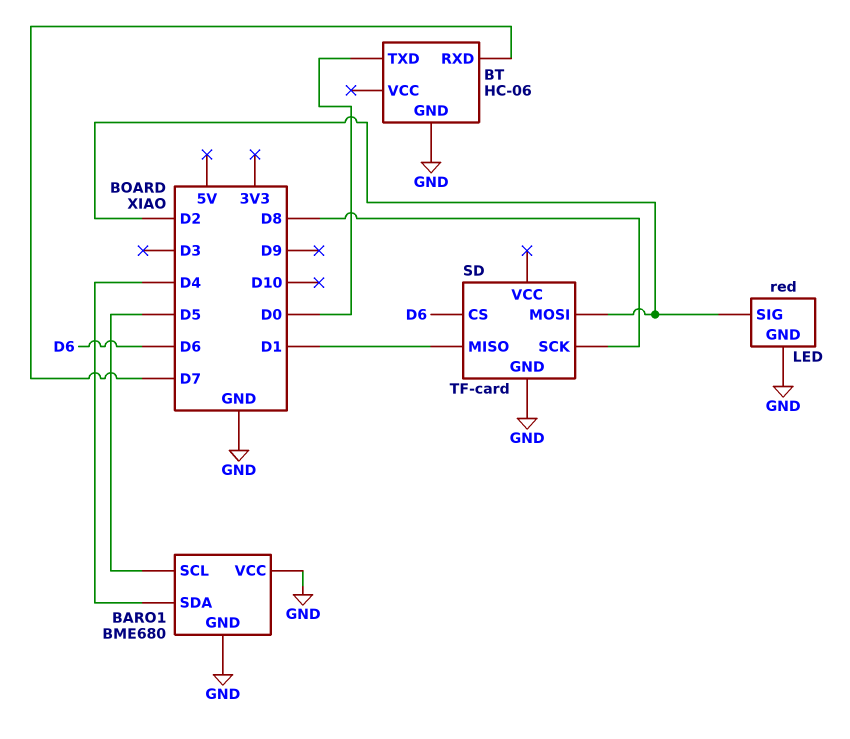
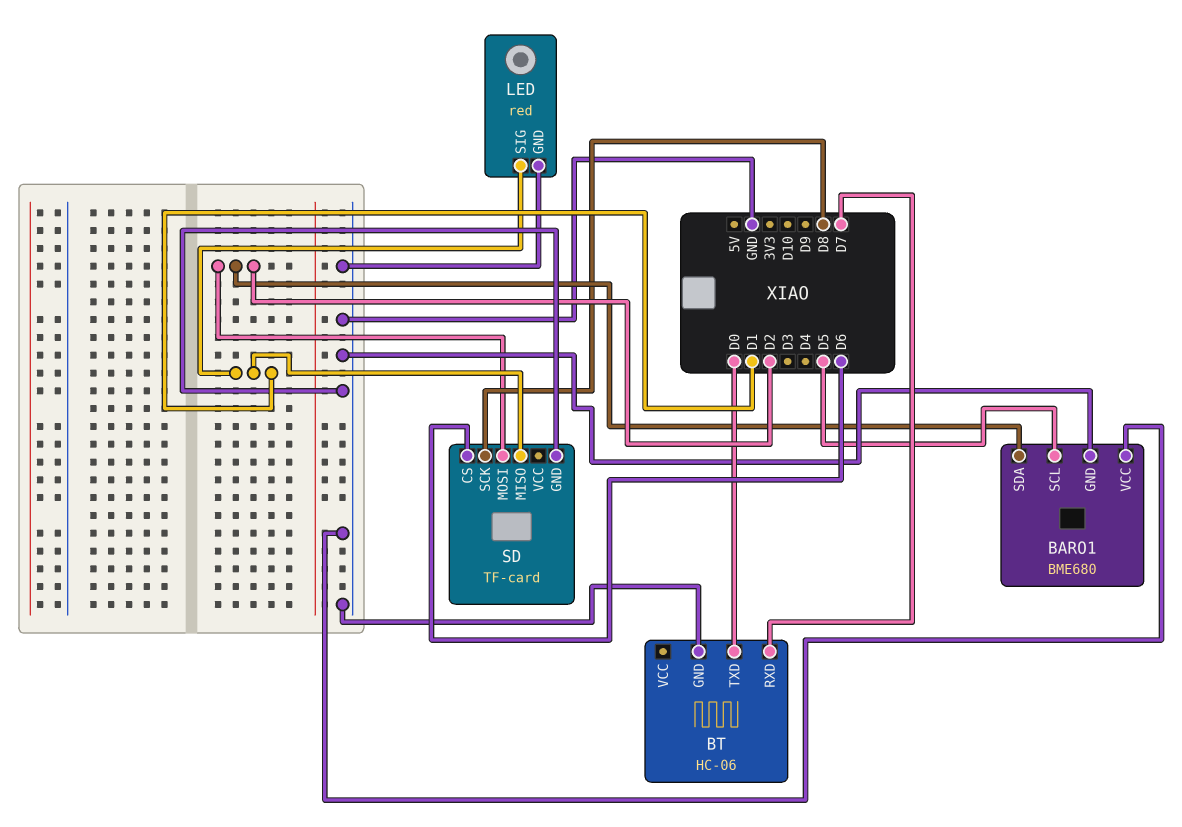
BARO1 pin SDA: D4 -> D2
LED pin SIG: D2 -> D1

